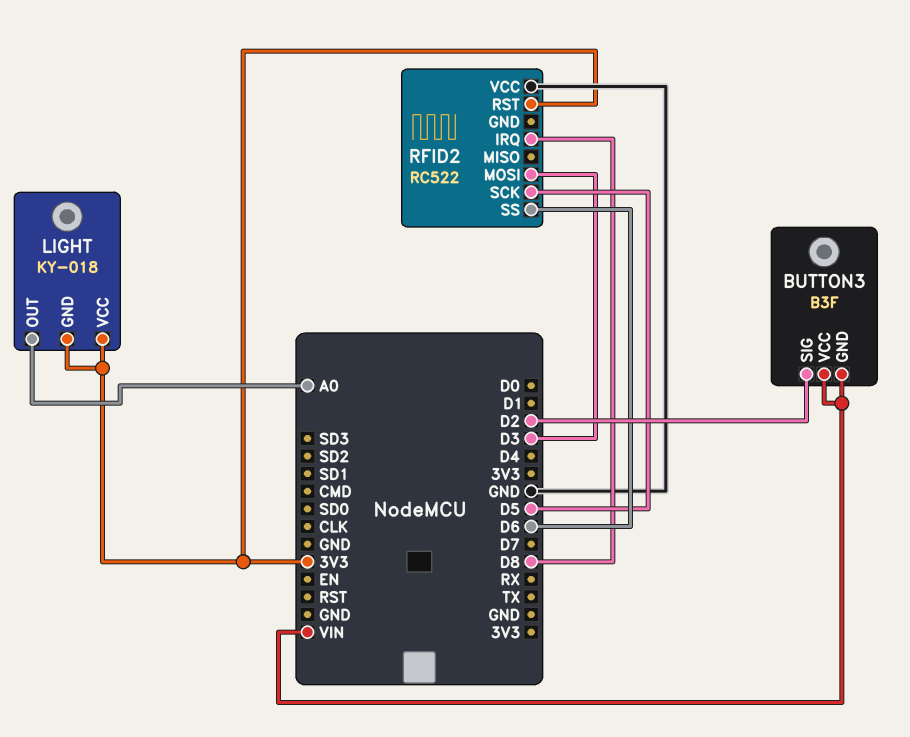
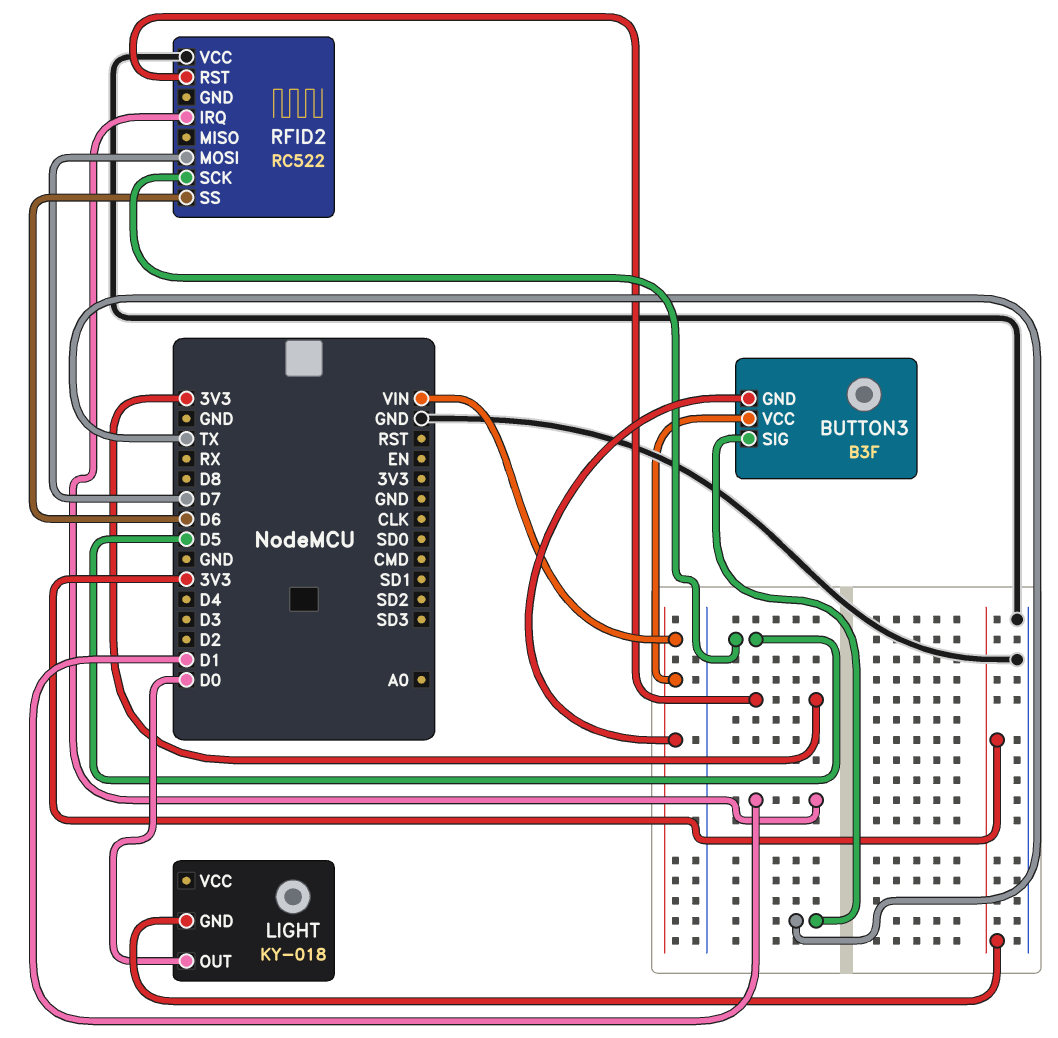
BUTTON3 pin SIG: D2 -> TX
LIGHT pin OUT: A0 -> D0
LIGHT pin VCC: 3V3 -> none
RFID2 pin IRQ: D8 -> D1
RFID2 pin MOSI: D3 -> D7

